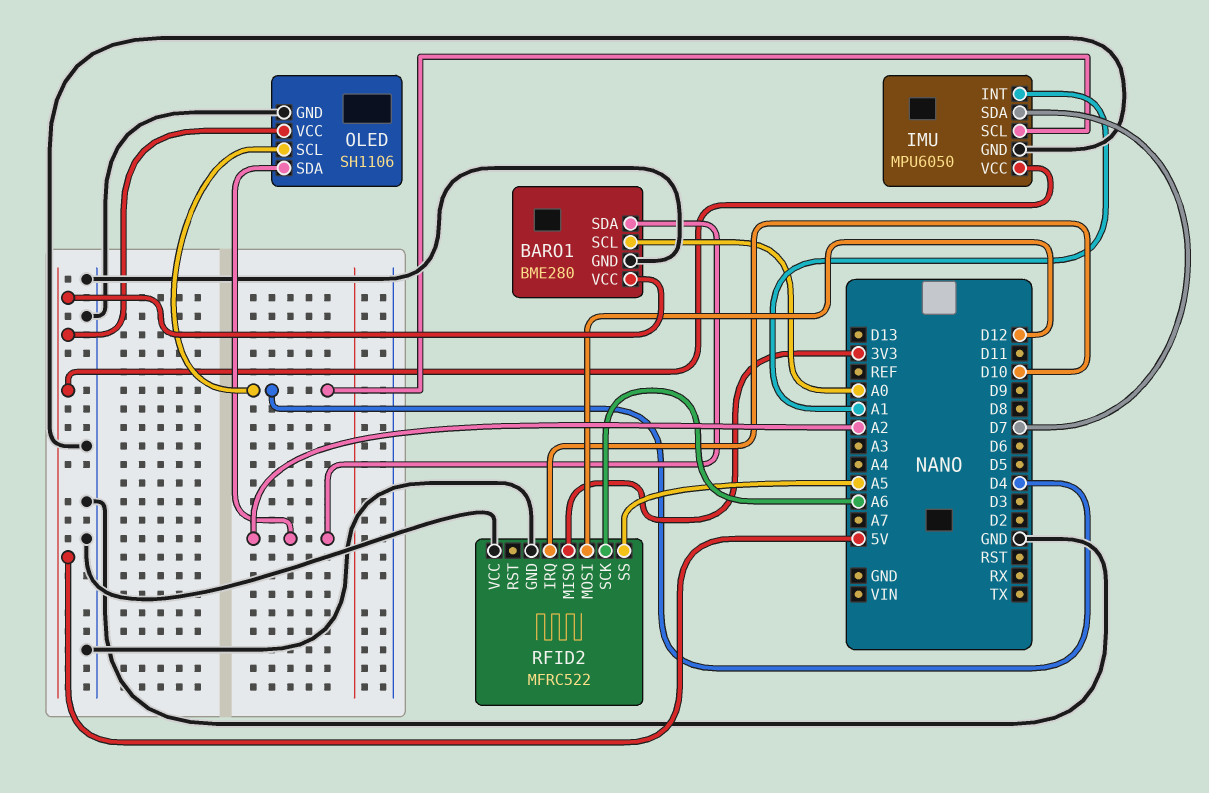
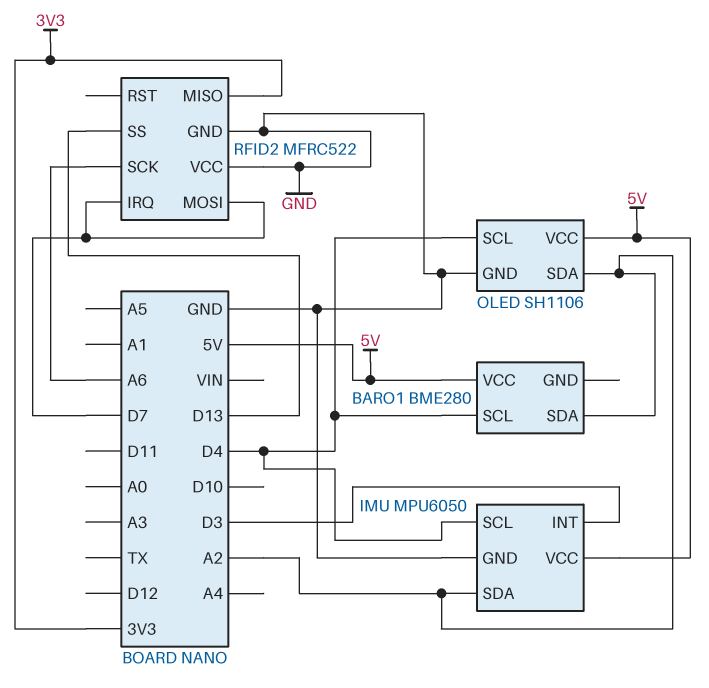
BARO1 pin GND: GND -> none
BARO1 pin SCL: A0 -> D4
IMU pin INT: A1 -> D3
IMU pin SDA: D7 -> A2
RFID2 pin IRQ: D10 -> D7
RFID2 pin MOSI: D12 -> D7
RFID2 pin SS: A5 -> D13

